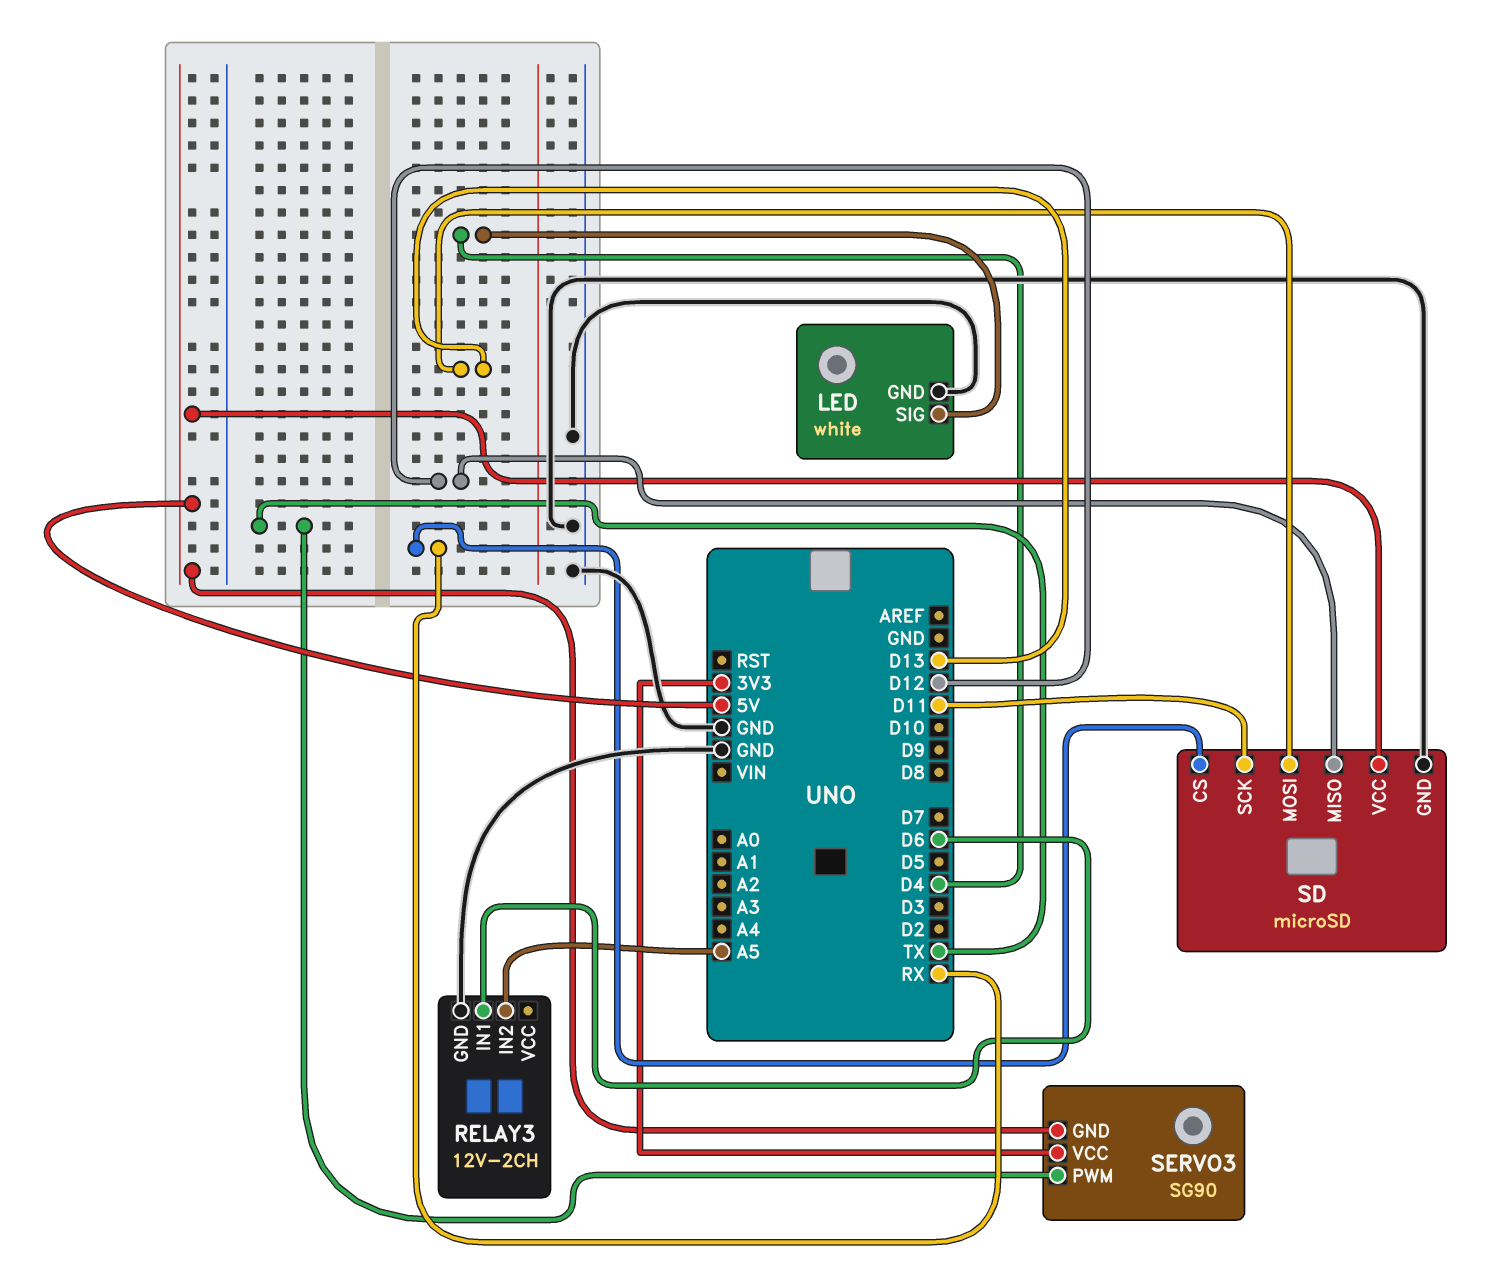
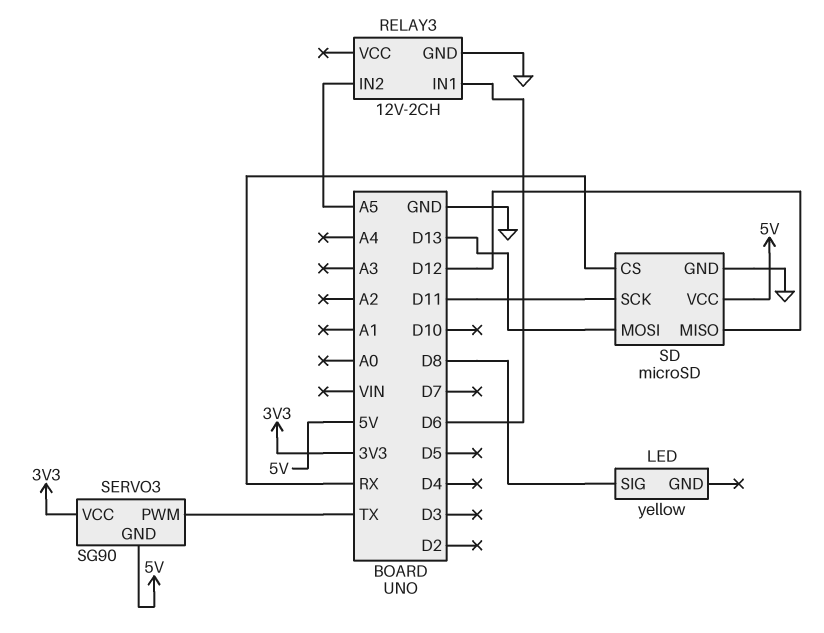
LED: white -> yellow
LED pin GND: GND -> none
LED pin SIG: D4 -> D8

